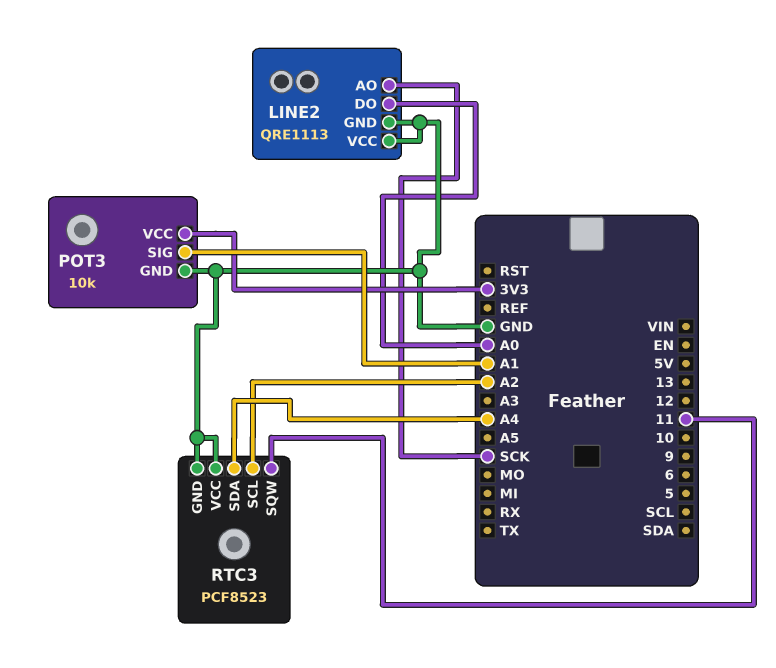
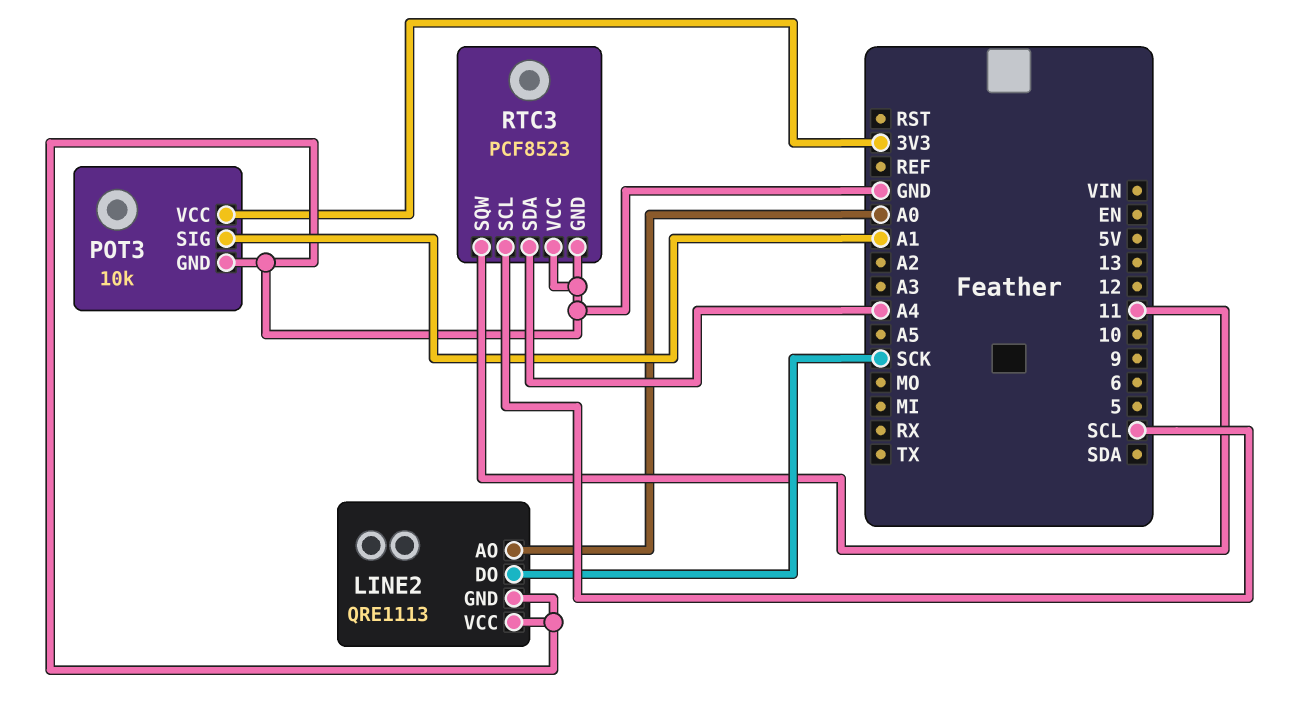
LINE2 pin AO: SCK -> A0
LINE2 pin DO: A0 -> SCK
RTC3 pin SCL: A2 -> SCL

